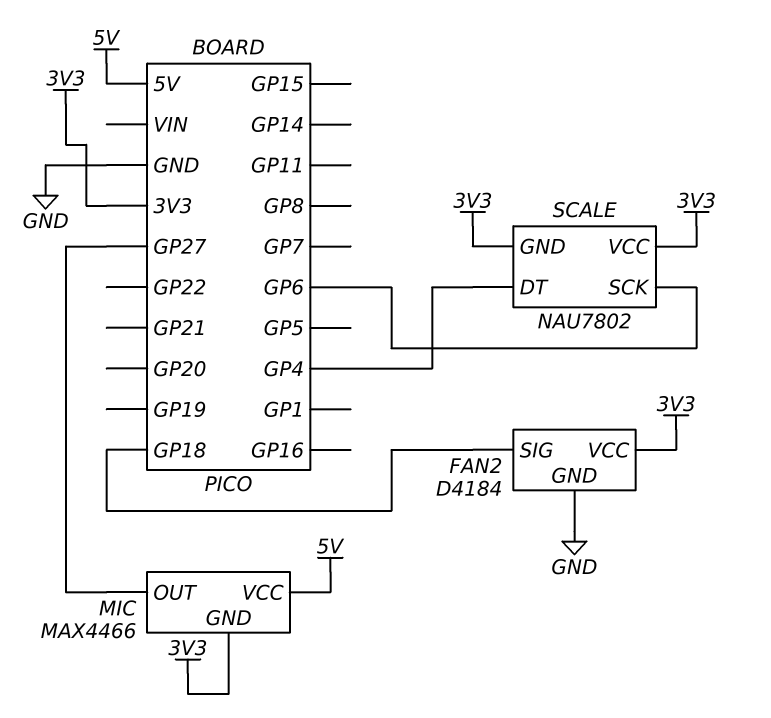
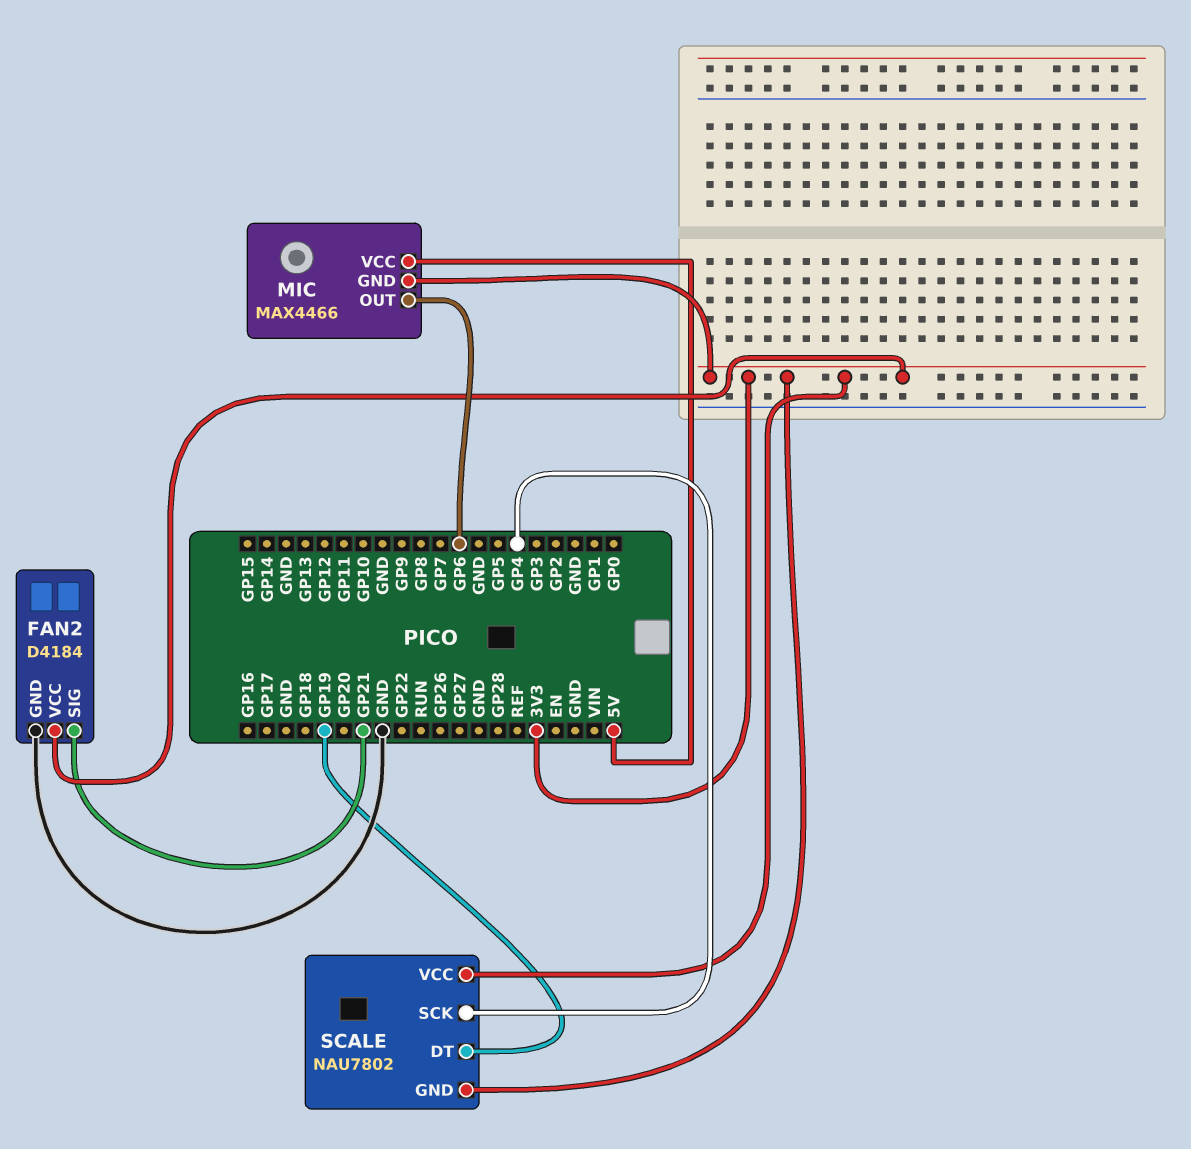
FAN2 pin SIG: GP18 -> GP21
MIC pin OUT: GP27 -> GP6
SCALE pin DT: GP4 -> GP19
SCALE pin SCK: GP6 -> GP4

